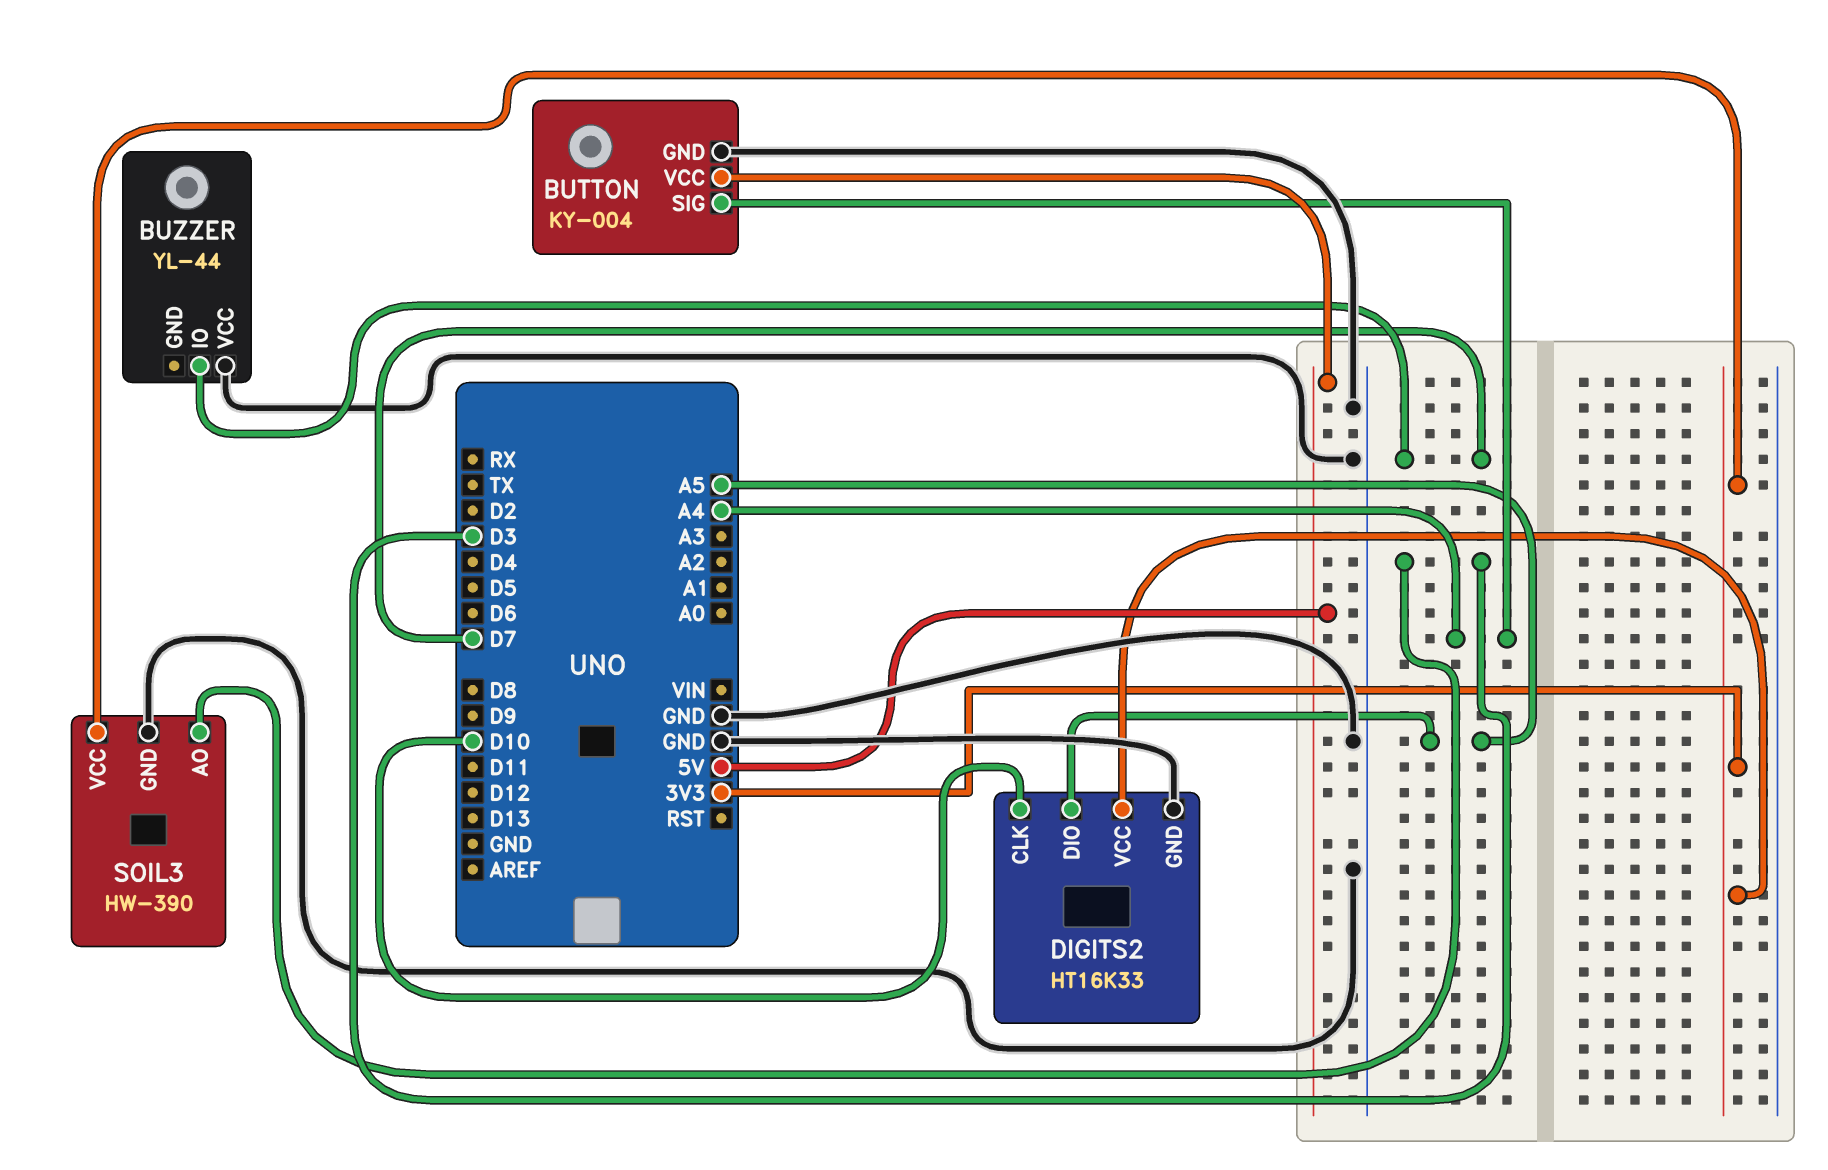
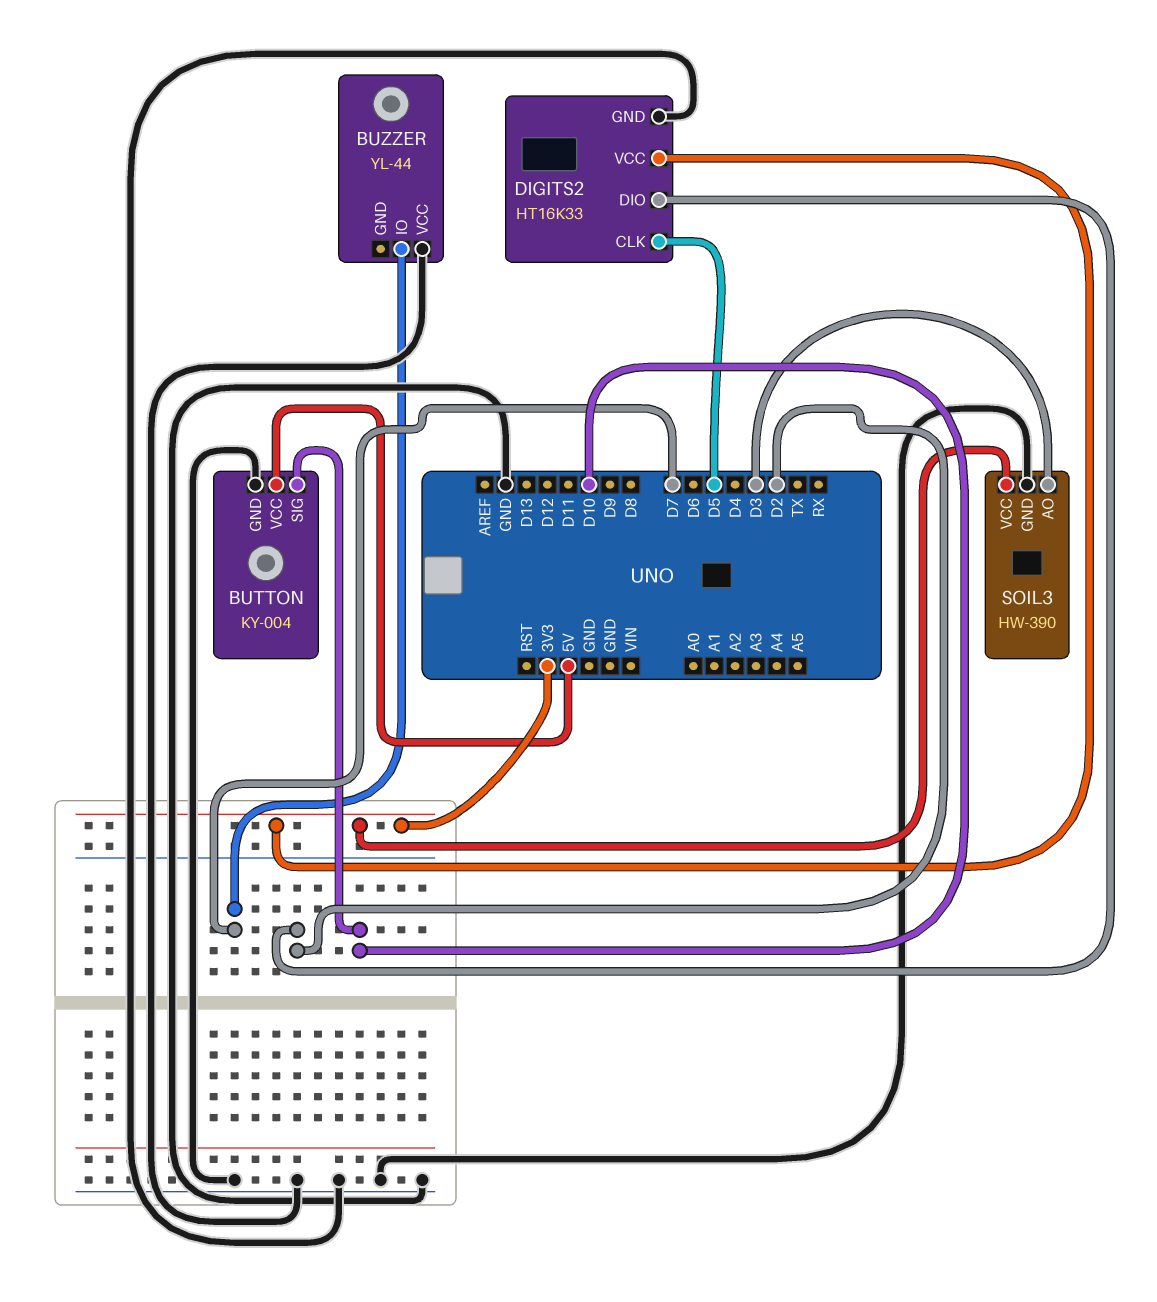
BUTTON pin SIG: A4 -> D10
DIGITS2 pin CLK: D10 -> D5
DIGITS2 pin DIO: A5 -> D2

